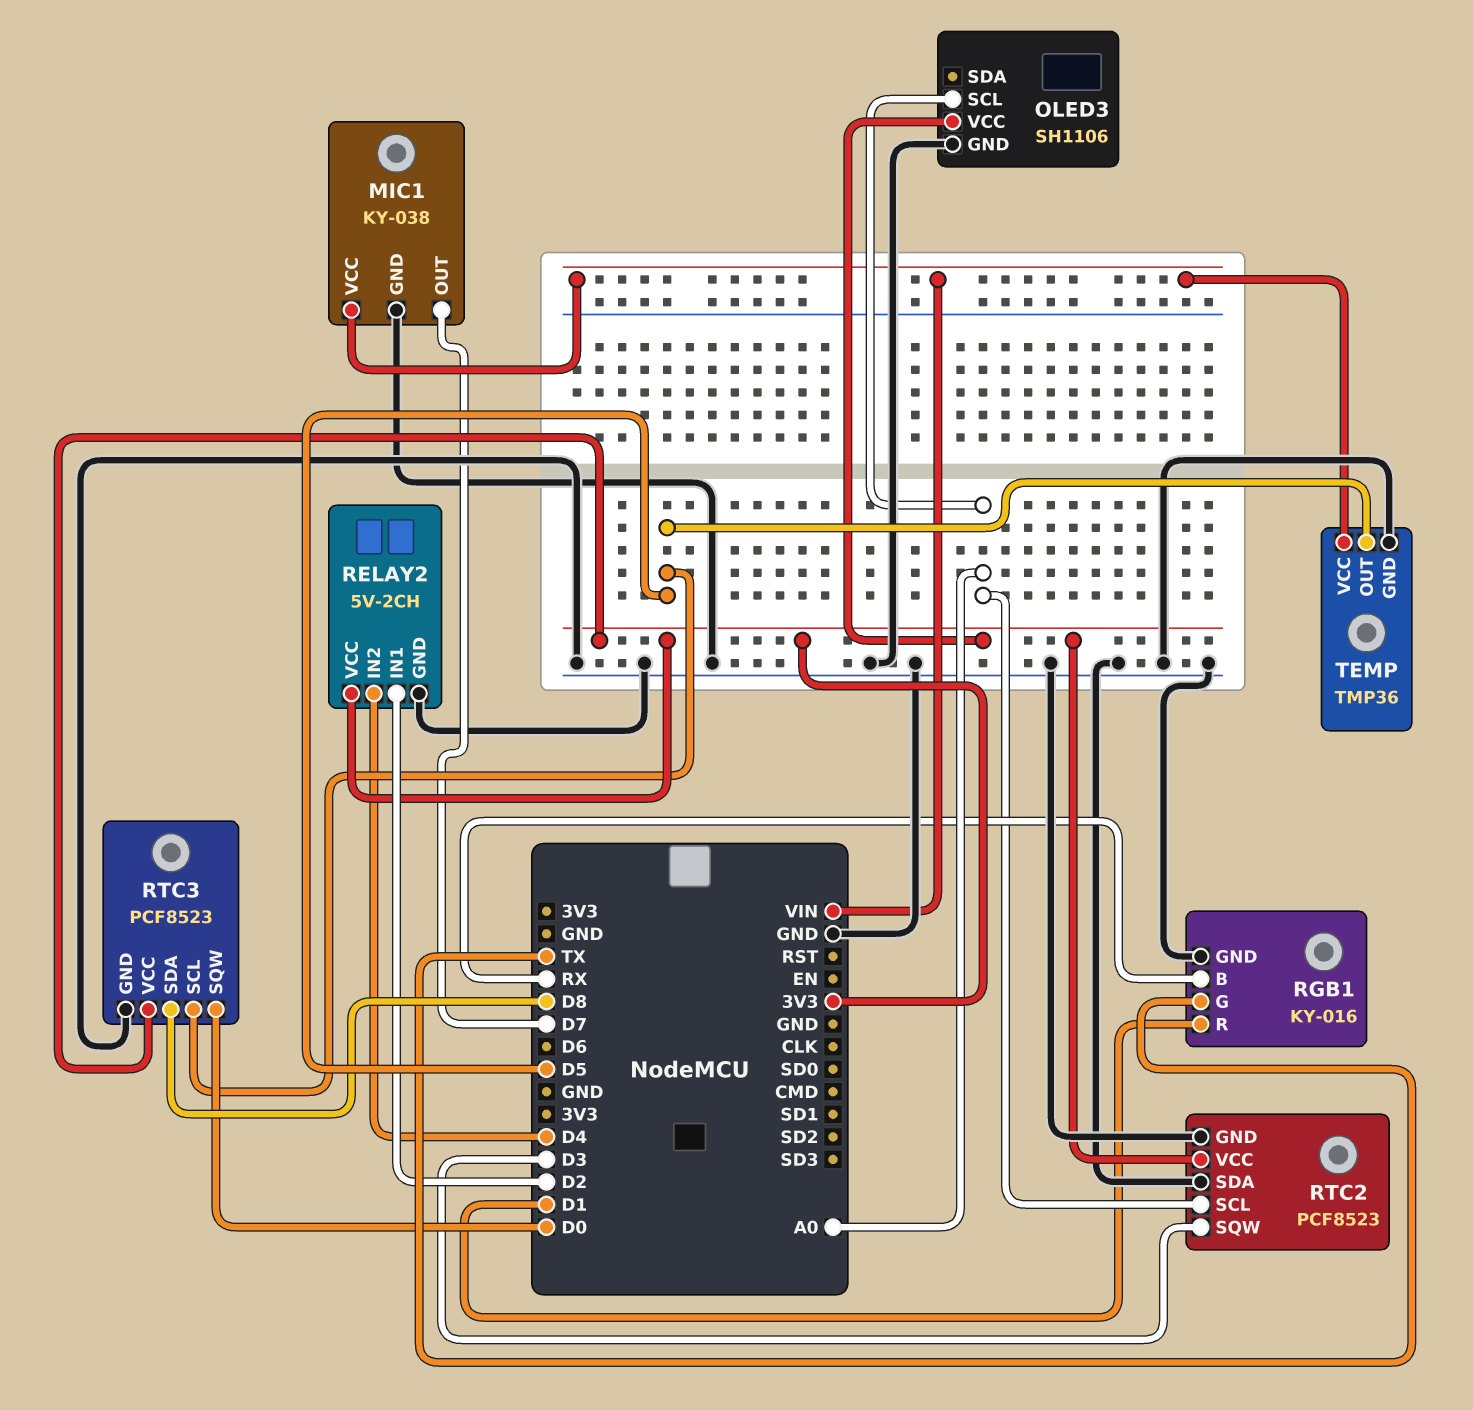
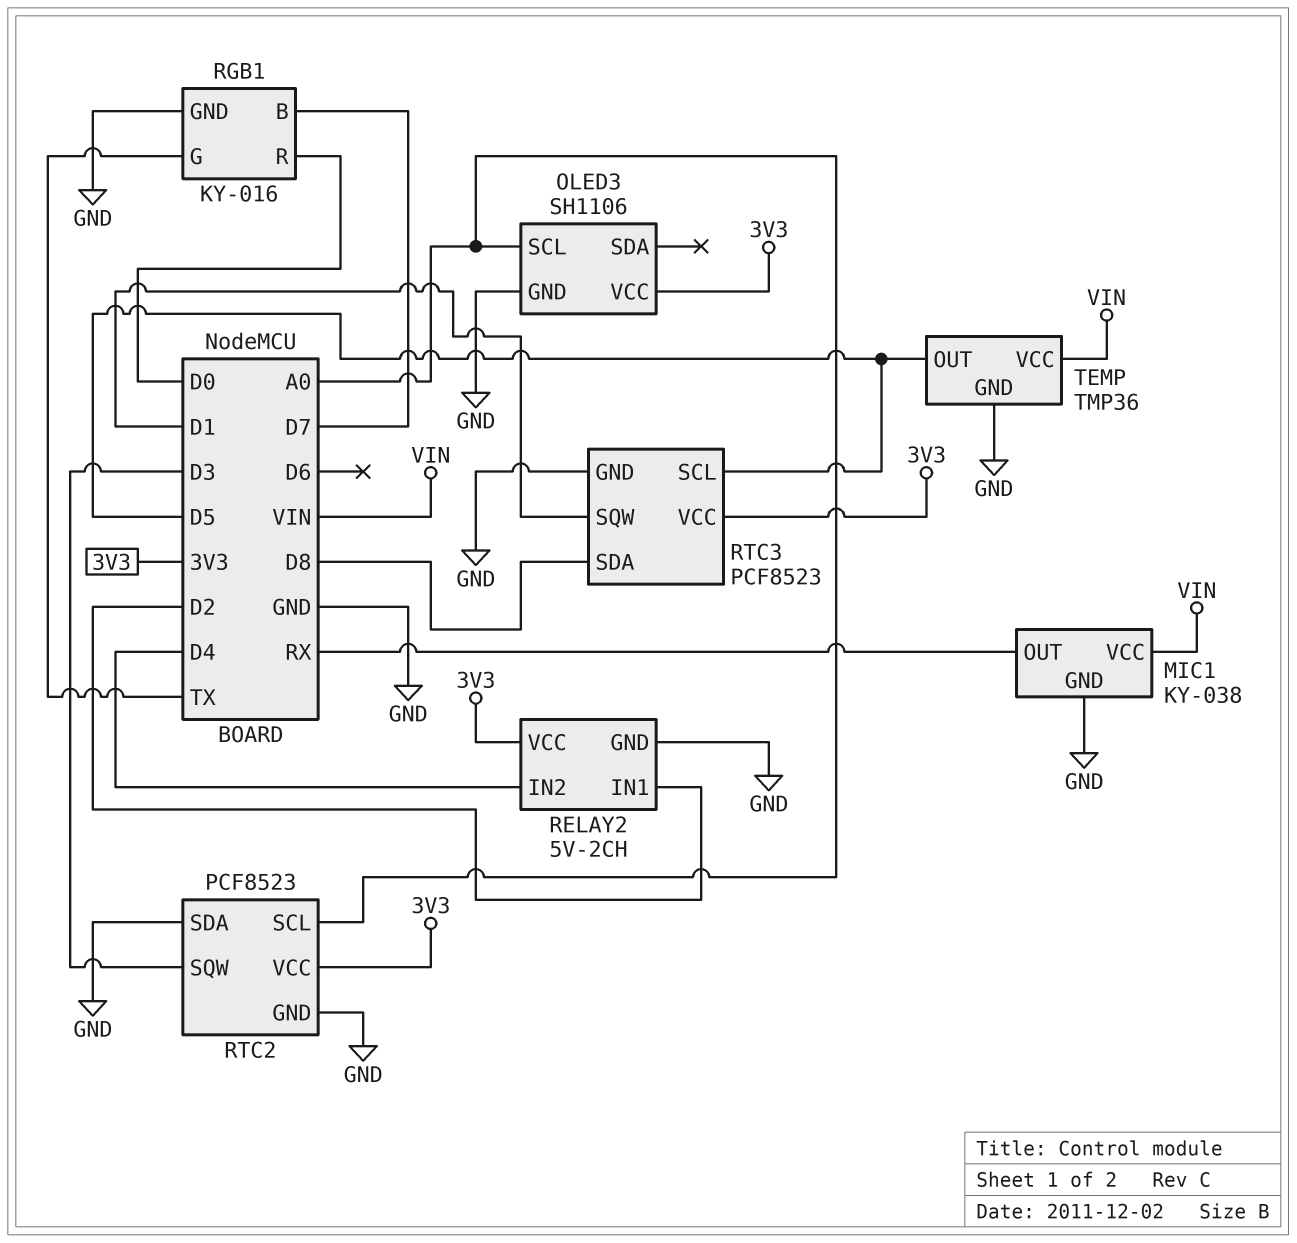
MIC1 pin OUT: D7 -> RX
RGB1 pin B: RX -> D7
RGB1 pin R: D1 -> D0
RTC3 pin SQW: D0 -> D1

